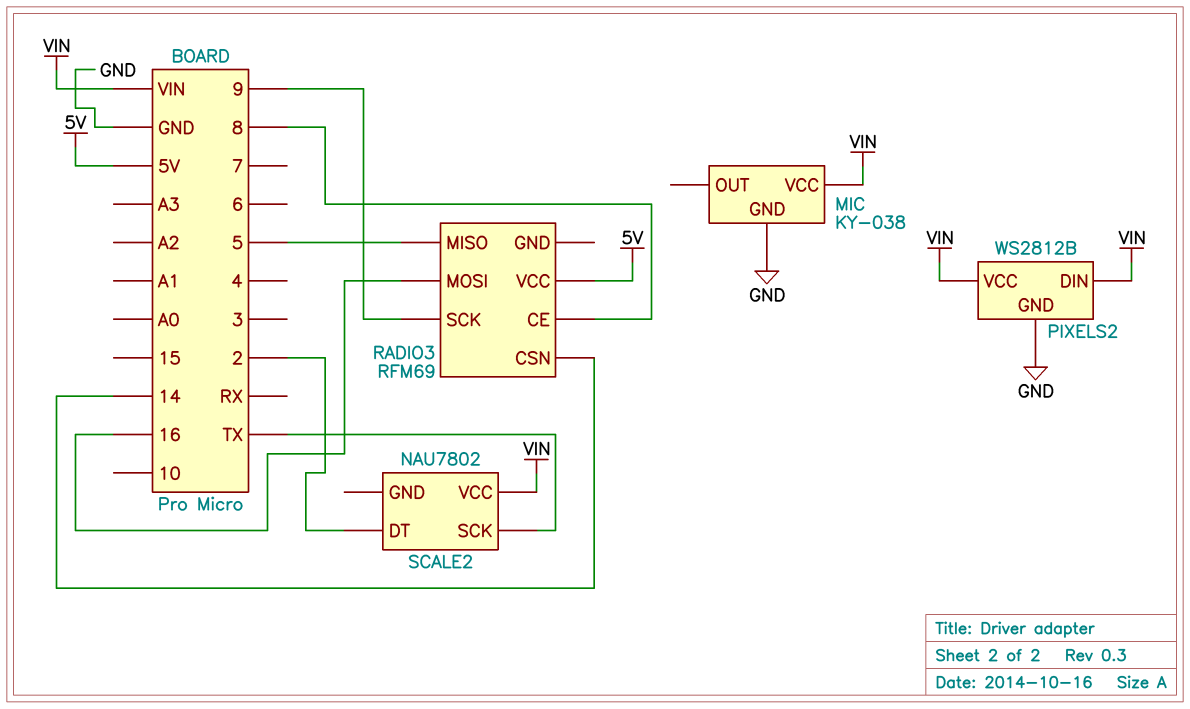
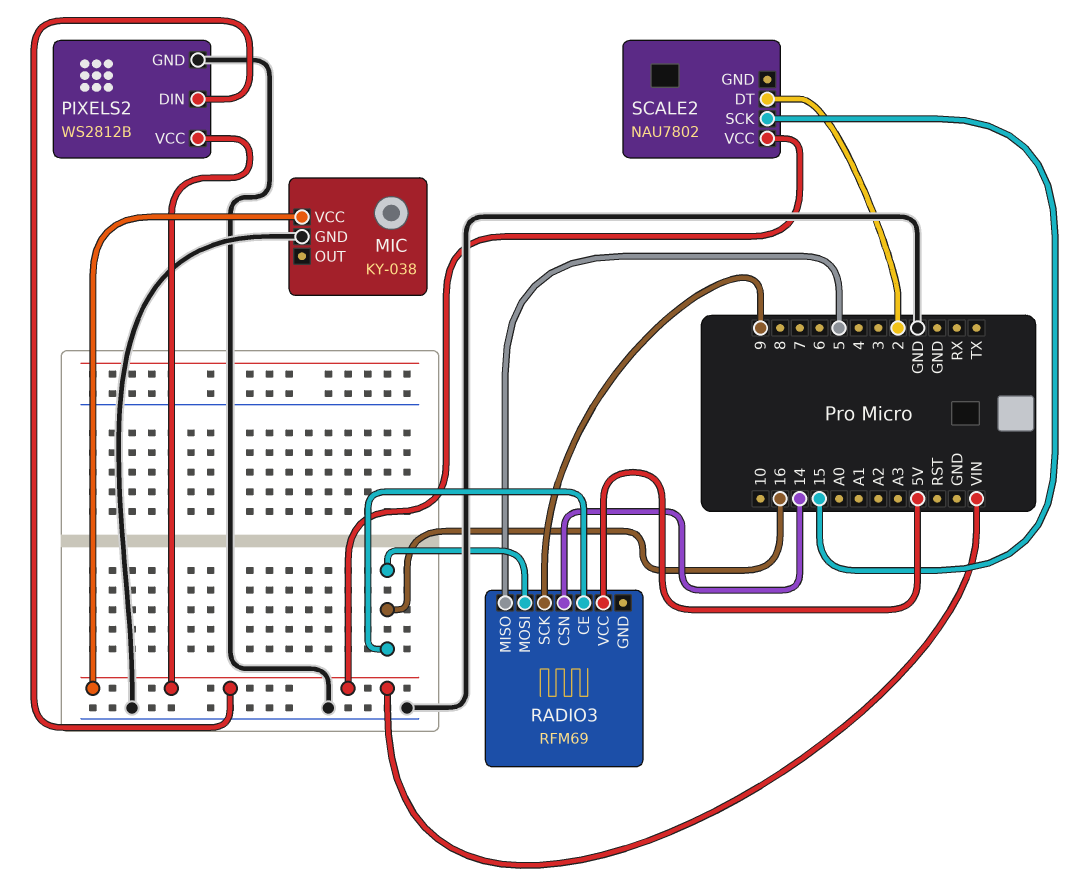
RADIO3 pin CE: 8 -> 16
SCALE2 pin SCK: TX -> 15

